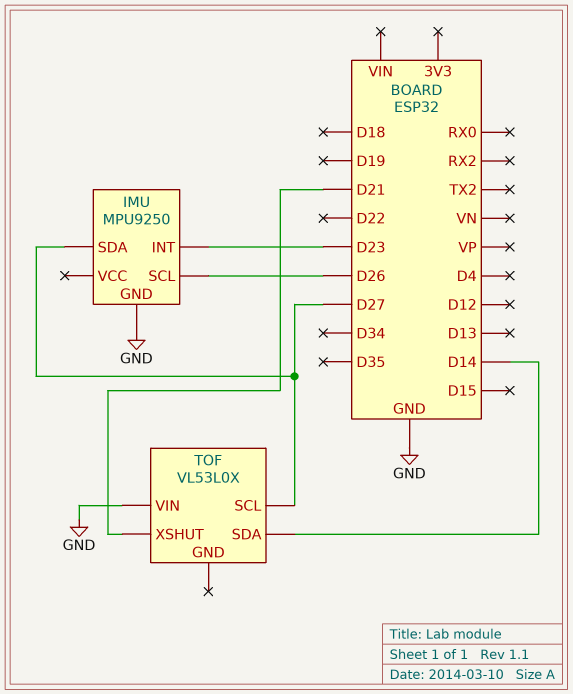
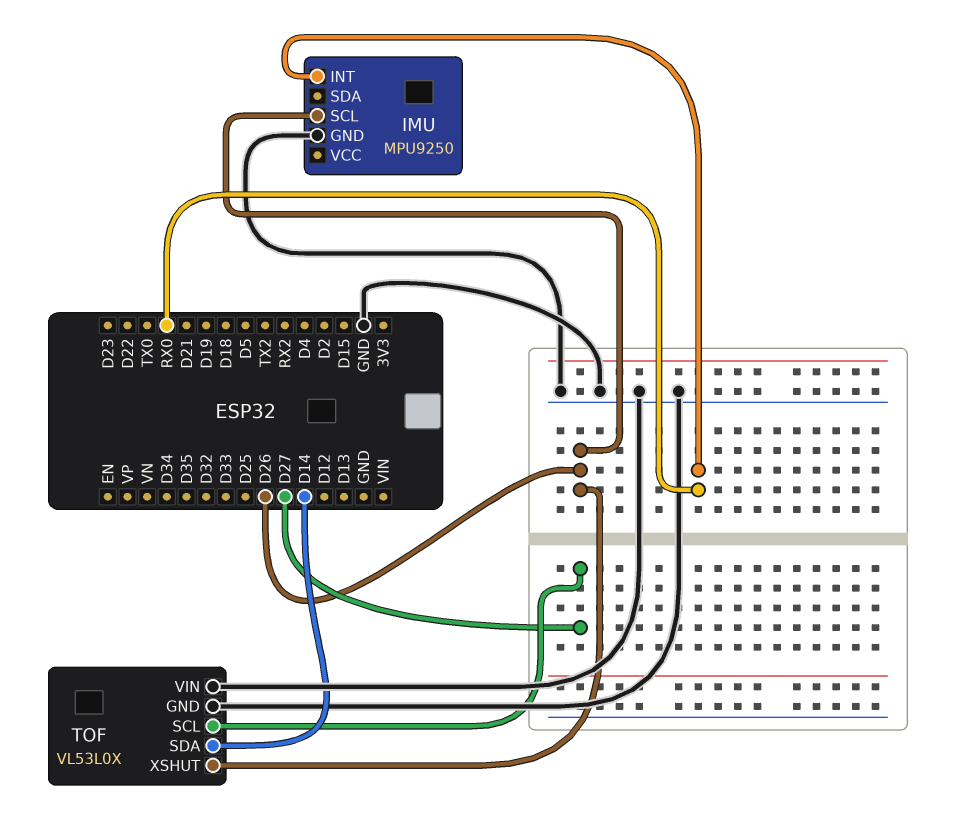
IMU pin INT: D23 -> RX0
IMU pin SDA: D27 -> none
TOF pin GND: none -> GND
TOF pin XSHUT: D21 -> D26

